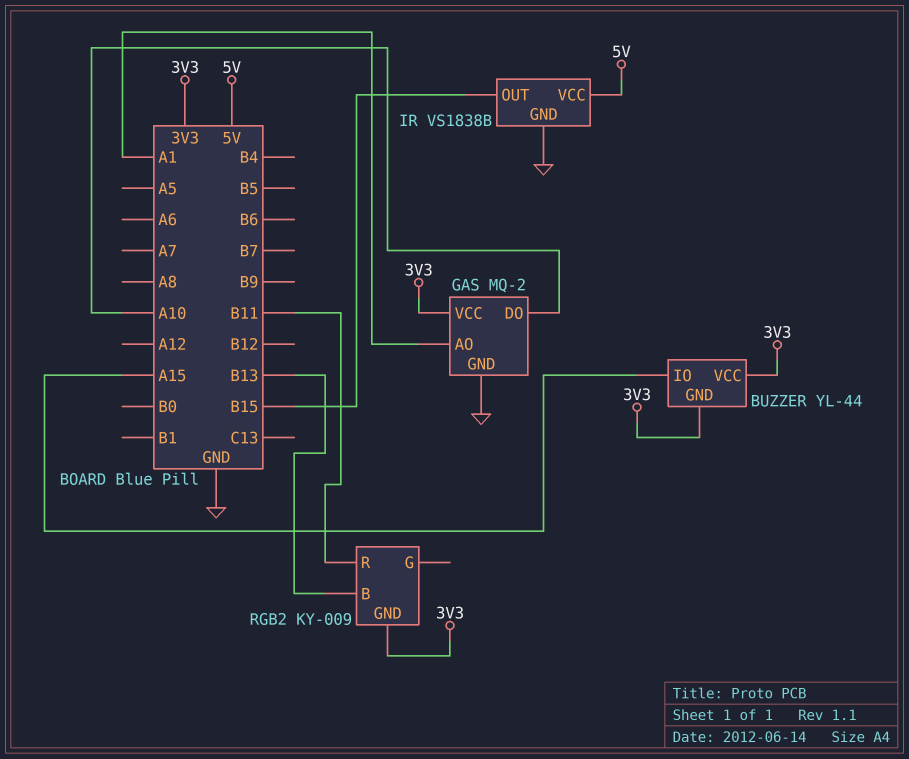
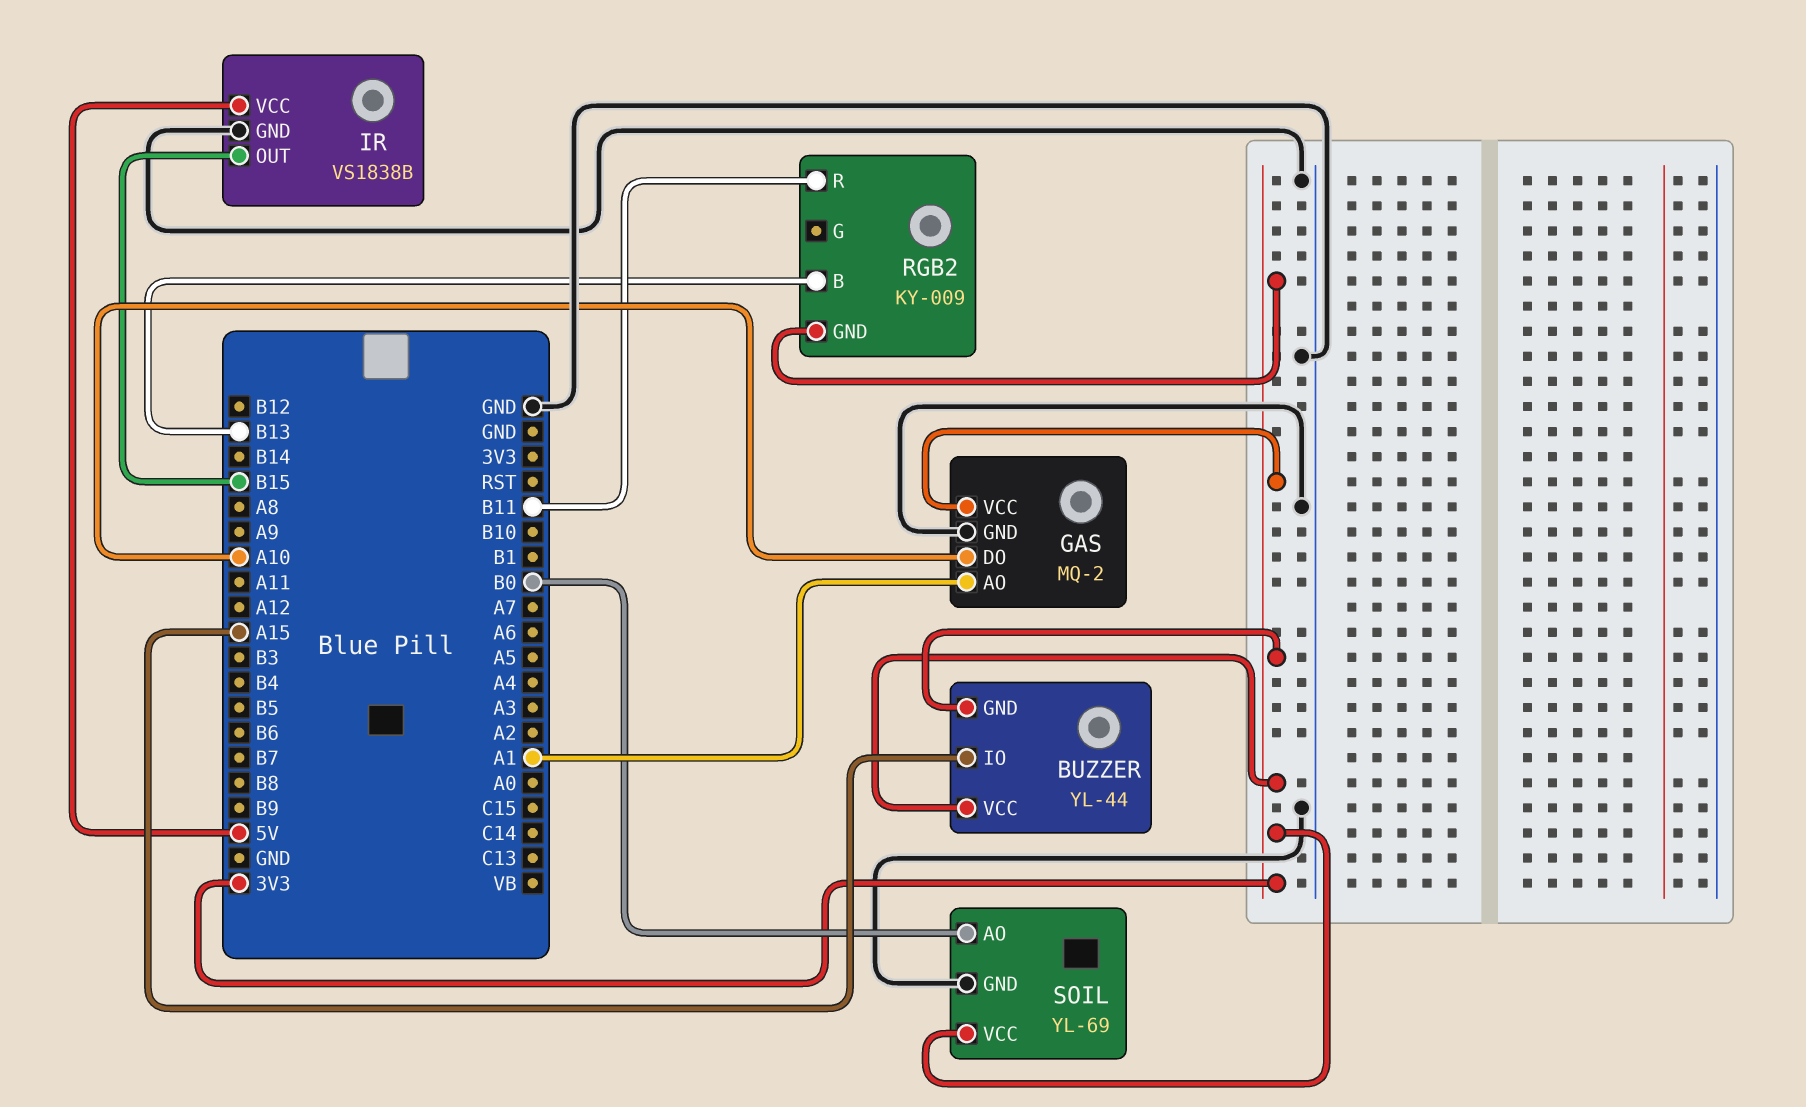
SOIL: none -> YL-69
SOIL pin AO: none -> B0
SOIL pin GND: none -> GND
SOIL pin VCC: none -> 3V3

